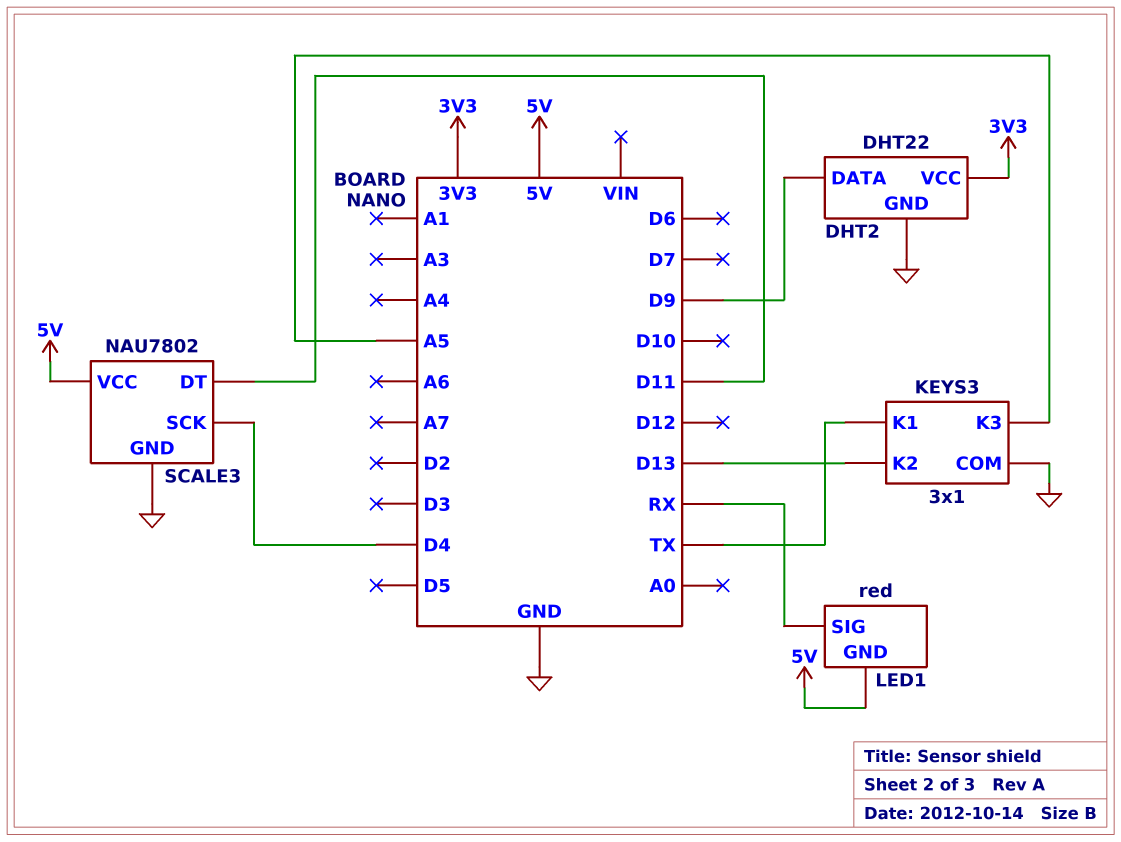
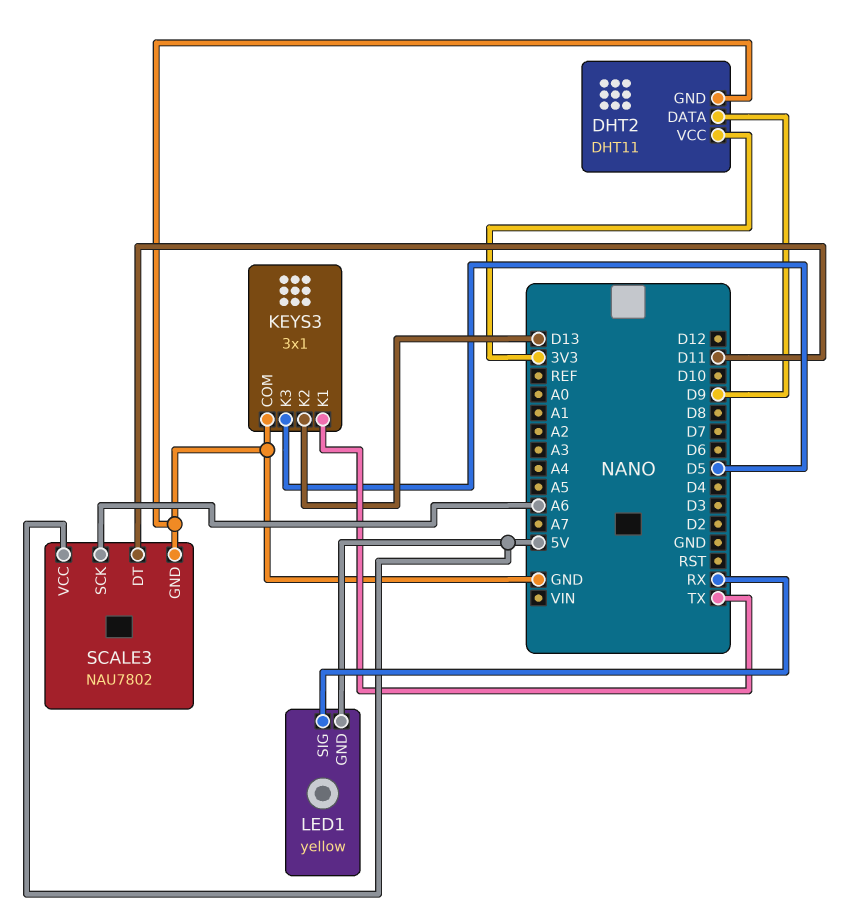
DHT2: DHT22 -> DHT11
KEYS3 pin K3: A5 -> D5
LED1: red -> yellow
SCALE3 pin SCK: D4 -> A6

